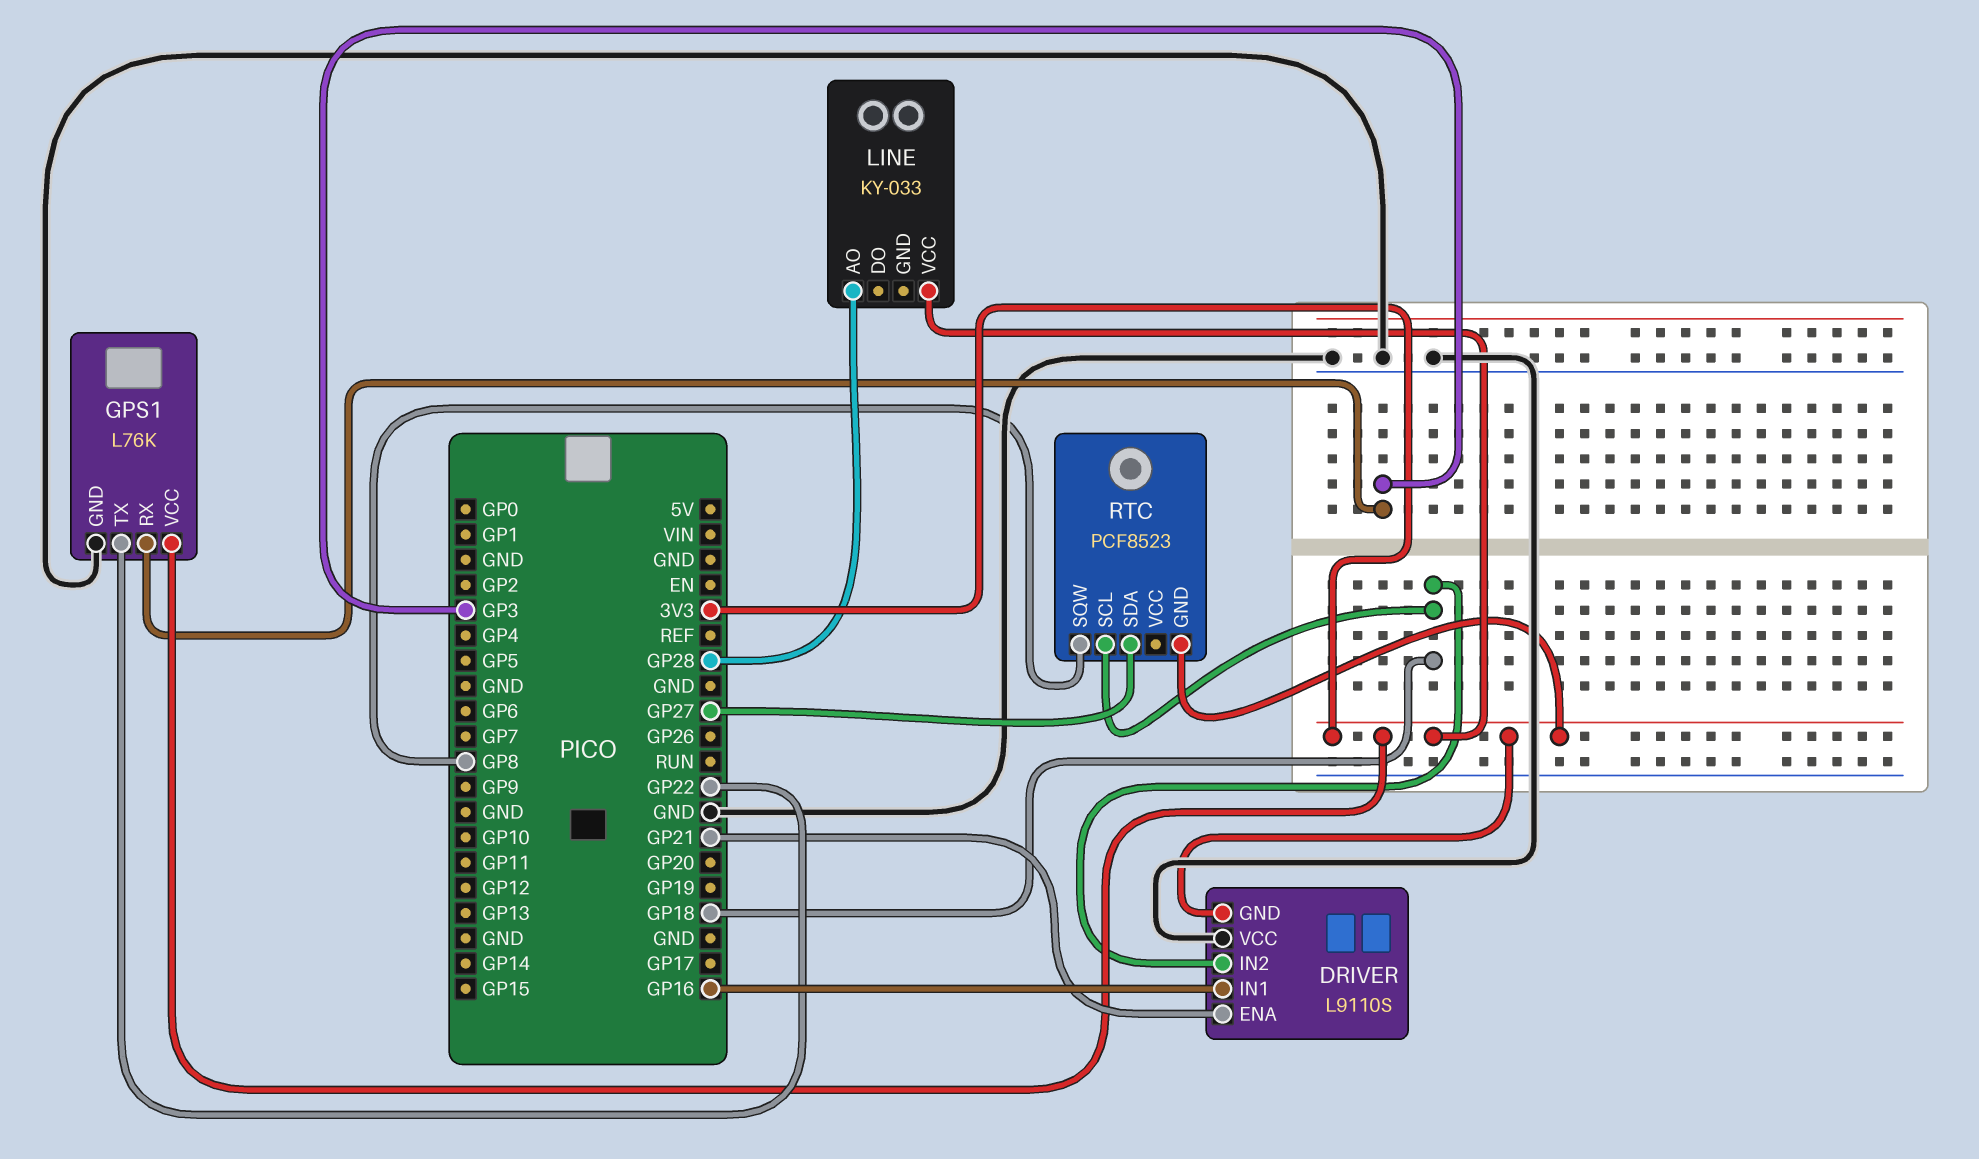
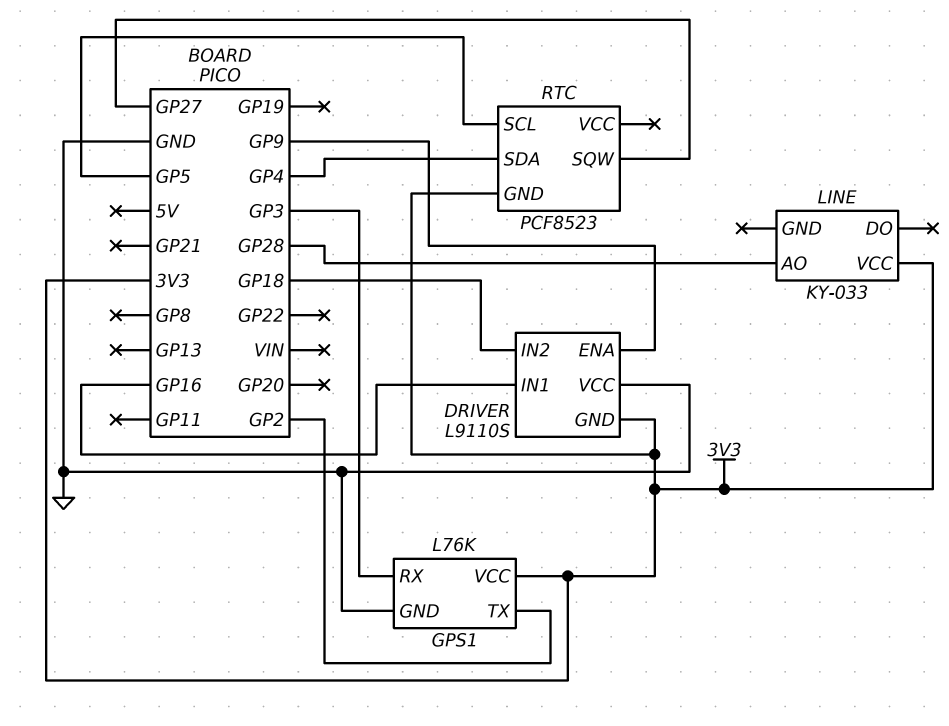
DRIVER pin ENA: GP21 -> GP9
GPS1 pin TX: GP22 -> GP2
RTC pin SCL: GP18 -> GP5
RTC pin SDA: GP27 -> GP4
RTC pin SQW: GP8 -> GP27

